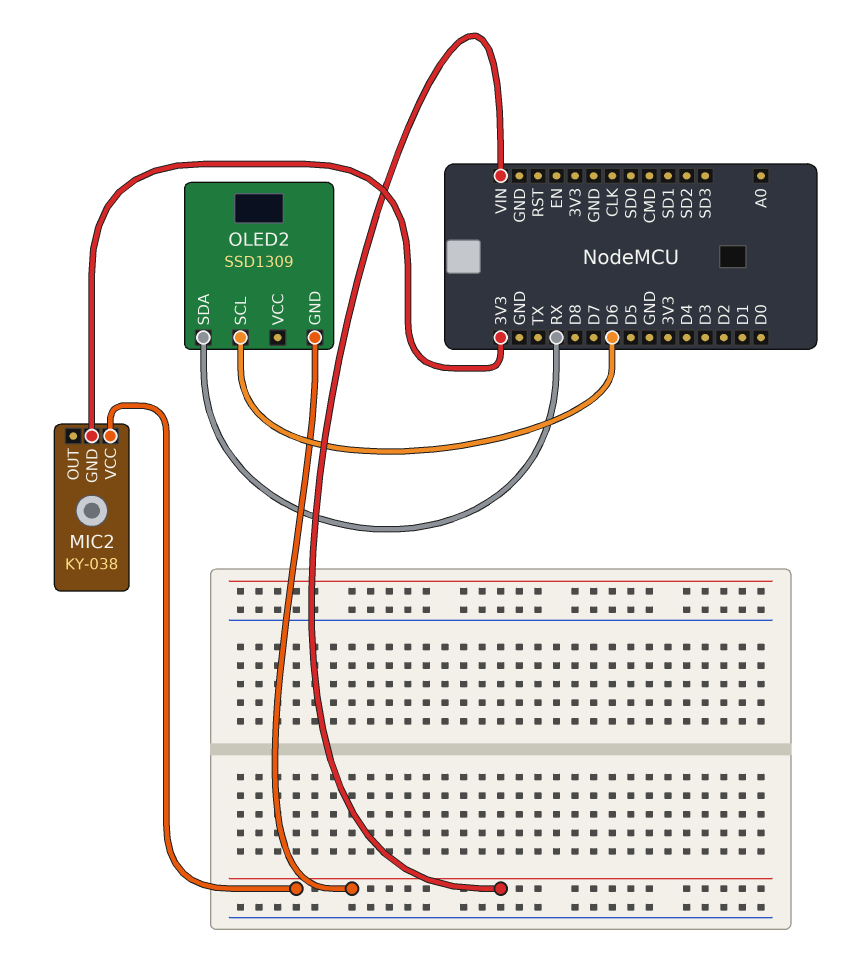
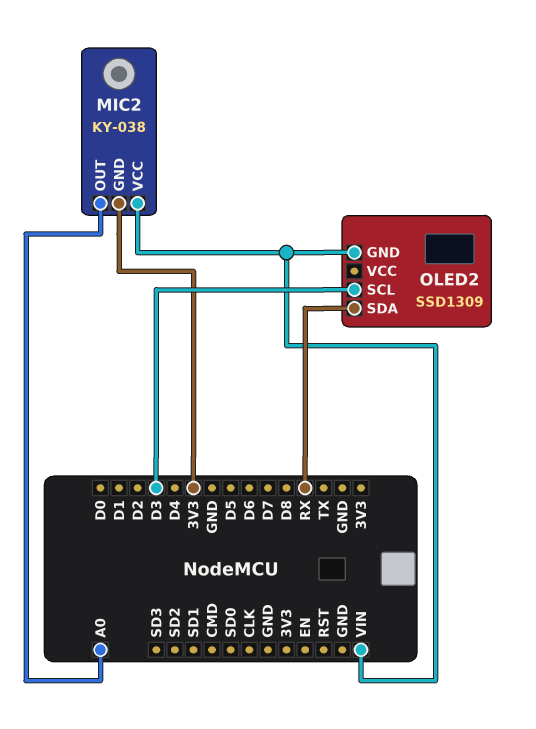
MIC2 pin OUT: none -> A0
OLED2 pin SCL: D6 -> D3

